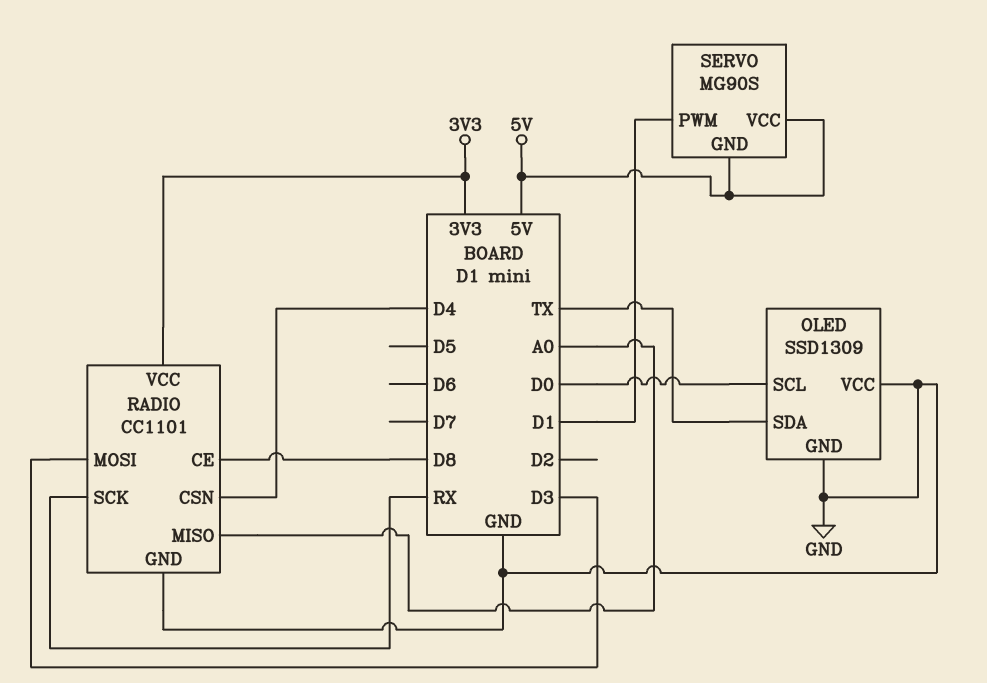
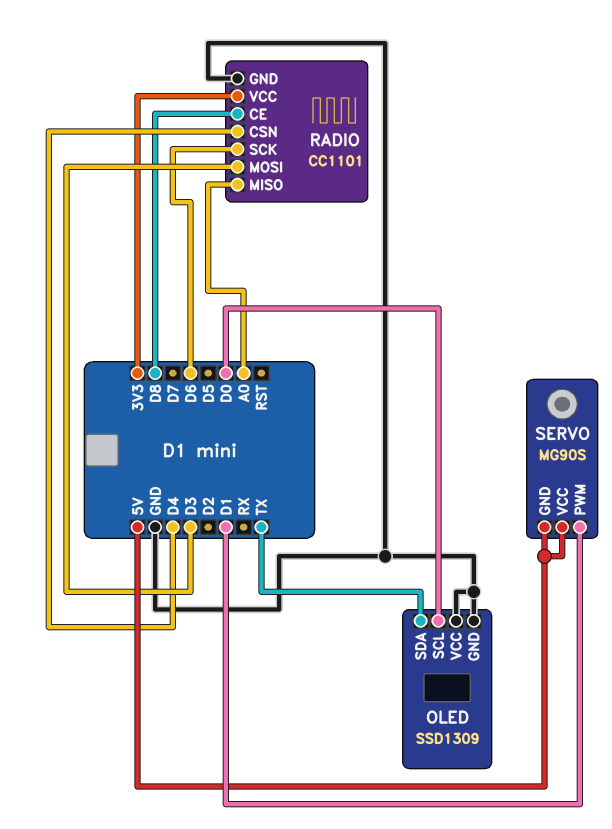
RADIO pin SCK: RX -> D6

